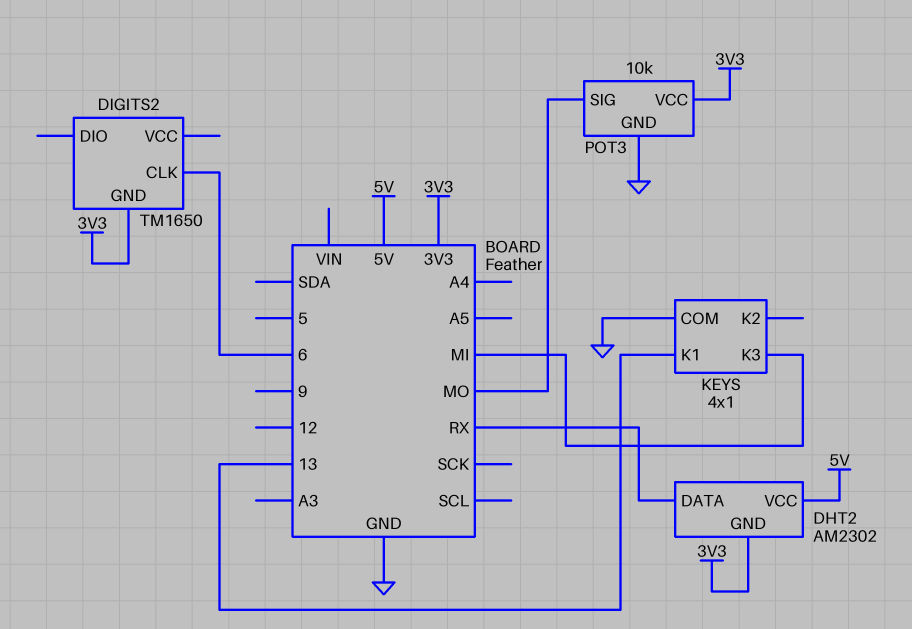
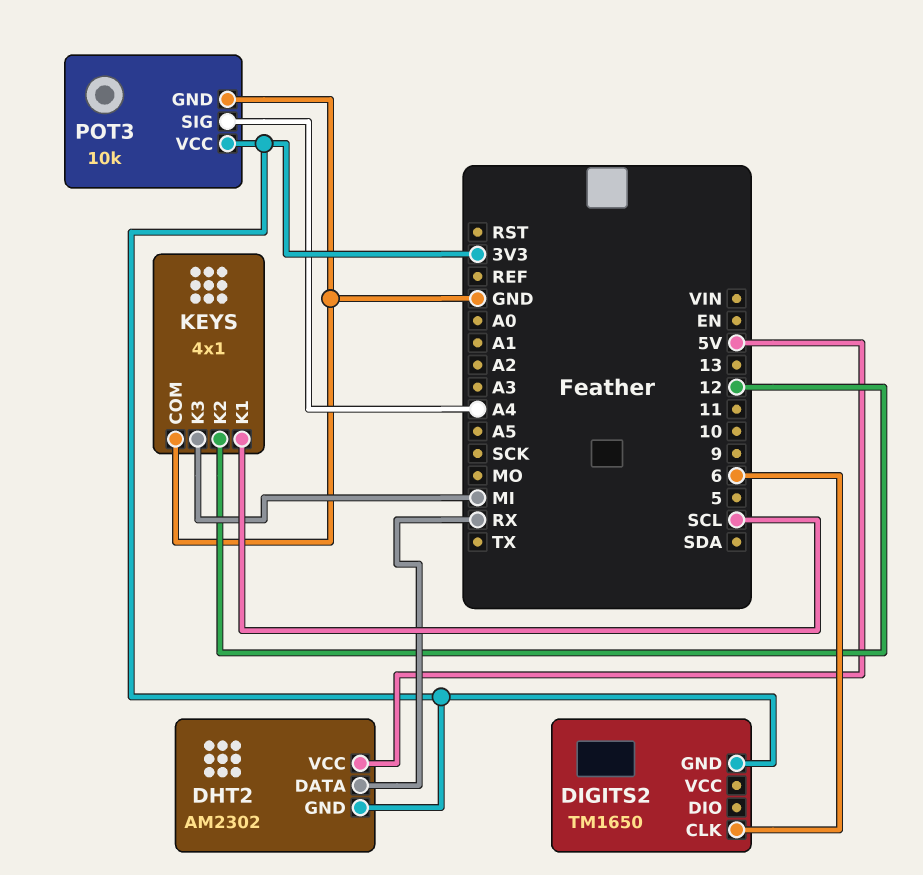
KEYS pin K1: 13 -> SCL
KEYS pin K2: none -> 12
POT3 pin SIG: MO -> A4

